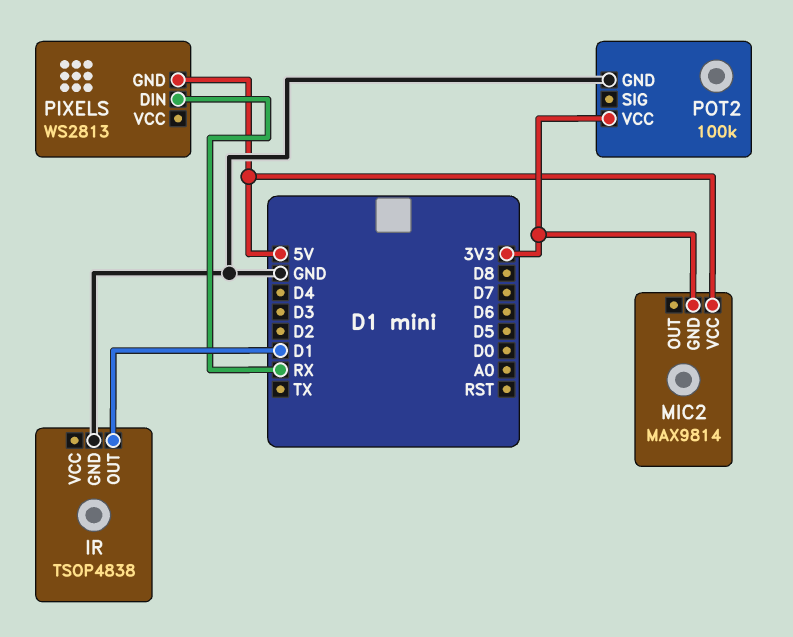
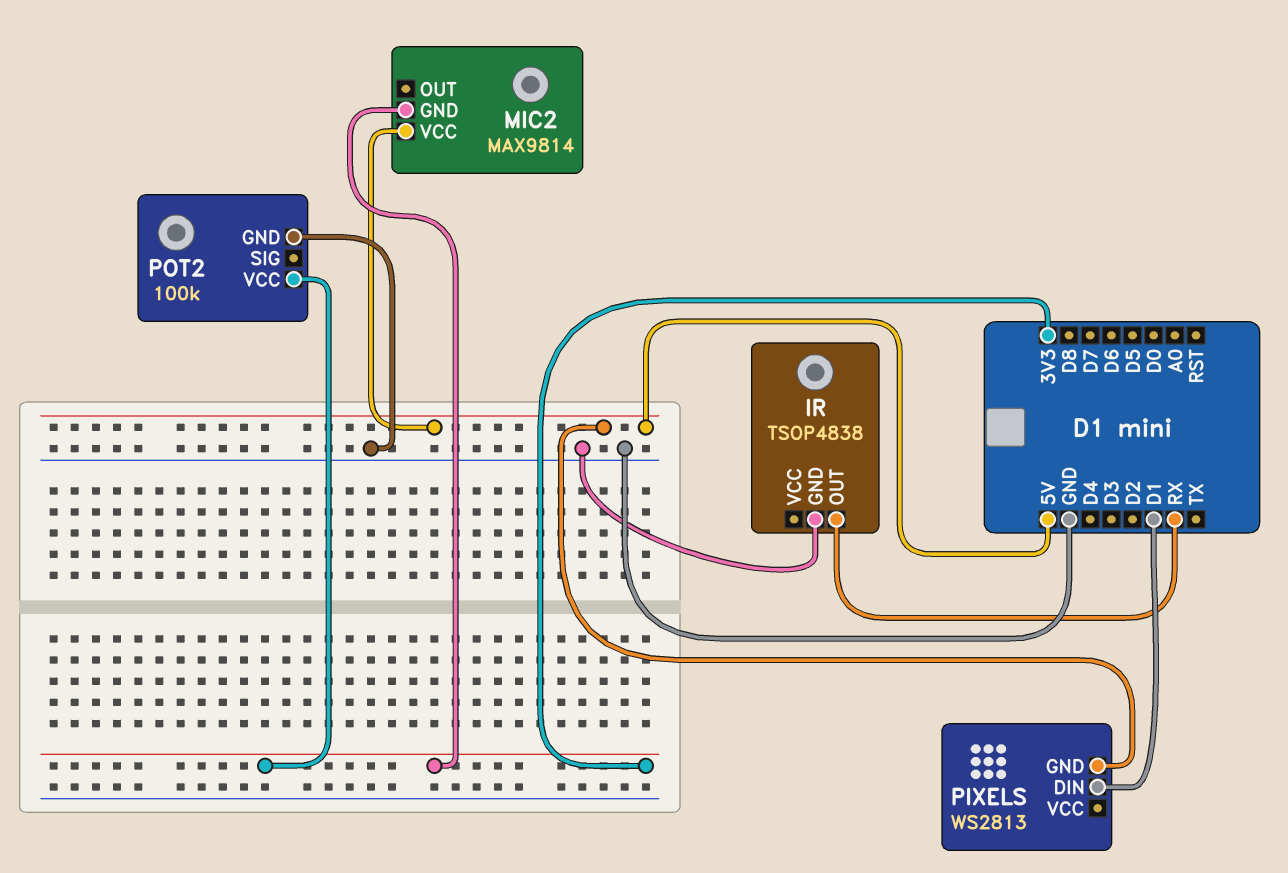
IR pin OUT: D1 -> RX
PIXELS pin DIN: RX -> D1

